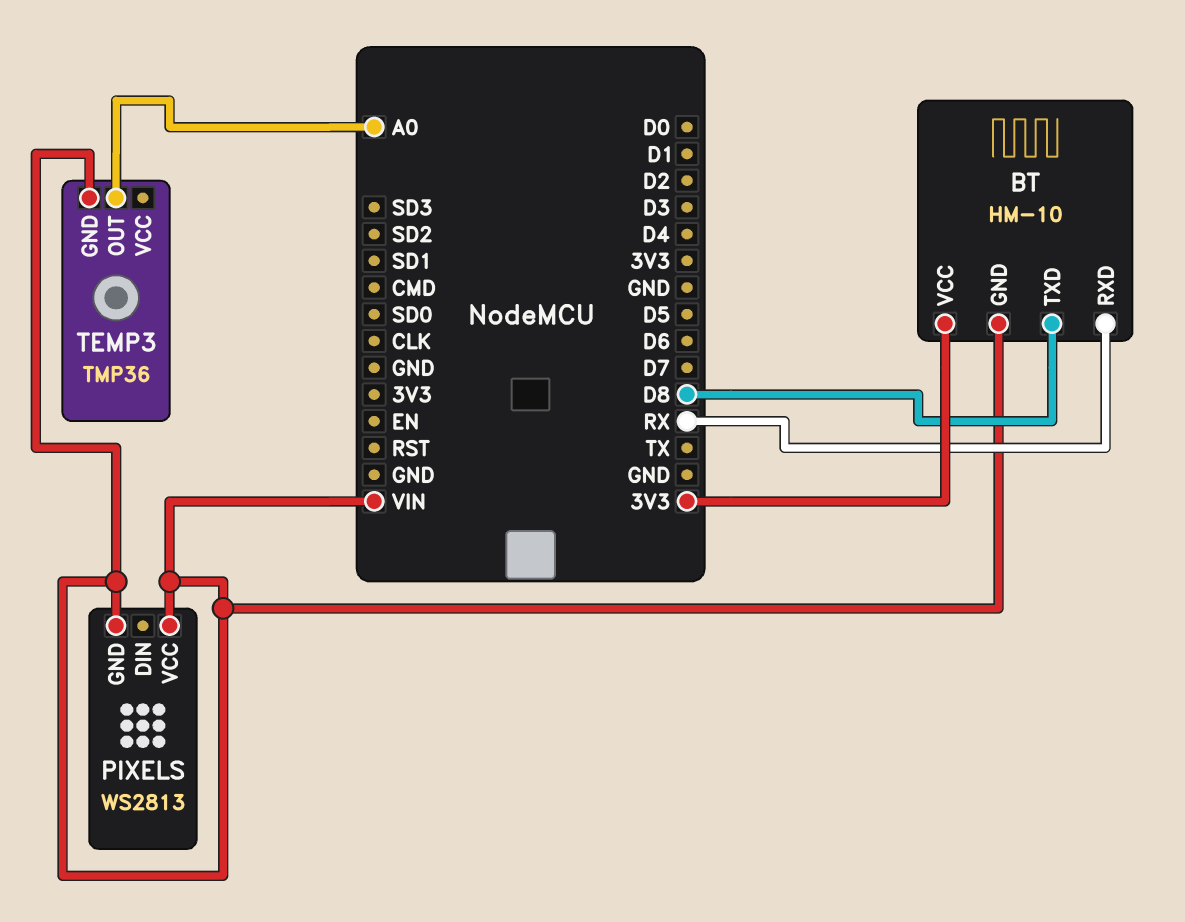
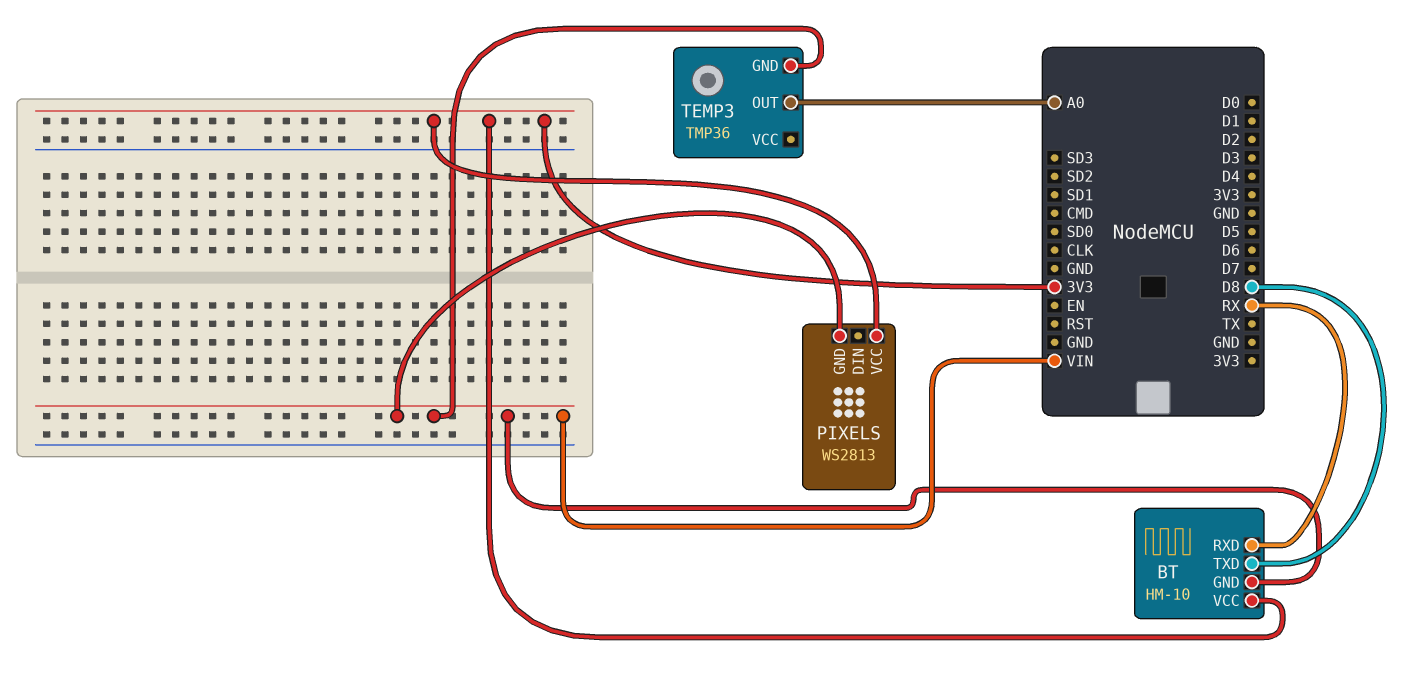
PIXELS pin VCC: VIN -> 3V3

